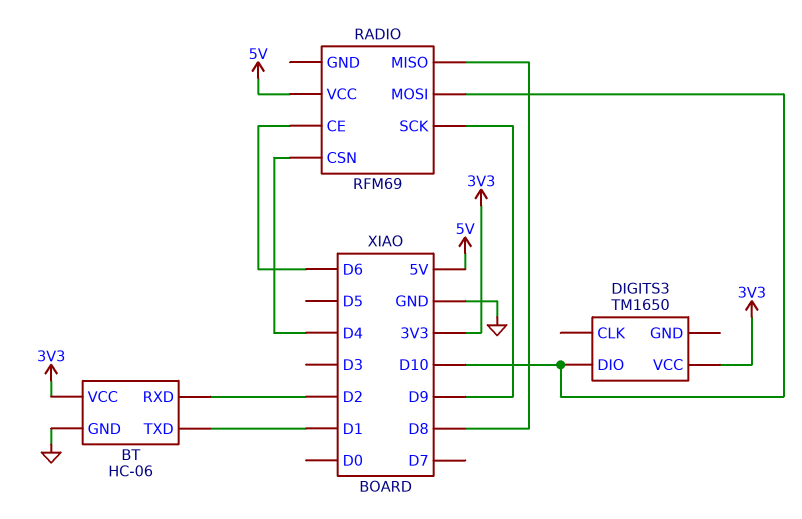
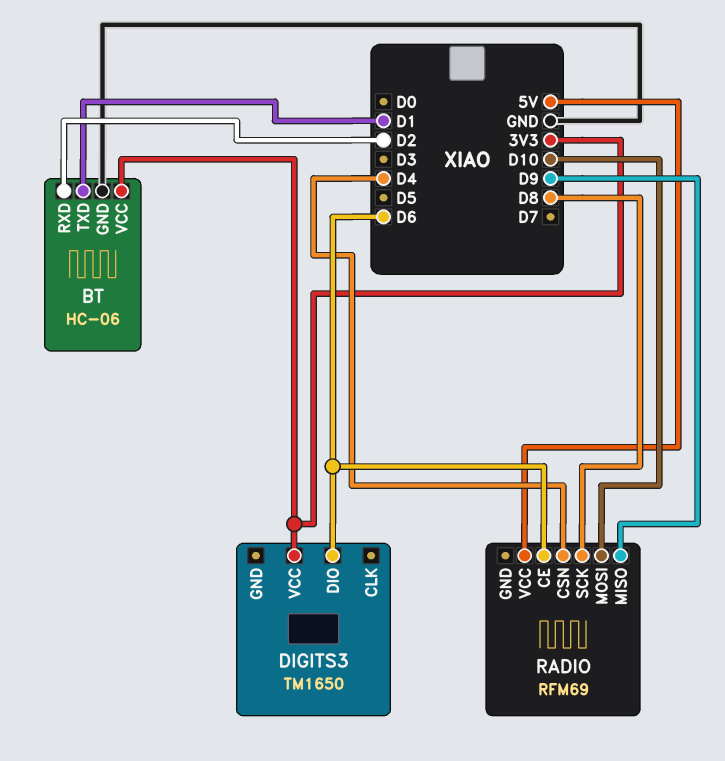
DIGITS3 pin DIO: D10 -> D6
RADIO pin MISO: D8 -> D9
RADIO pin SCK: D9 -> D8

